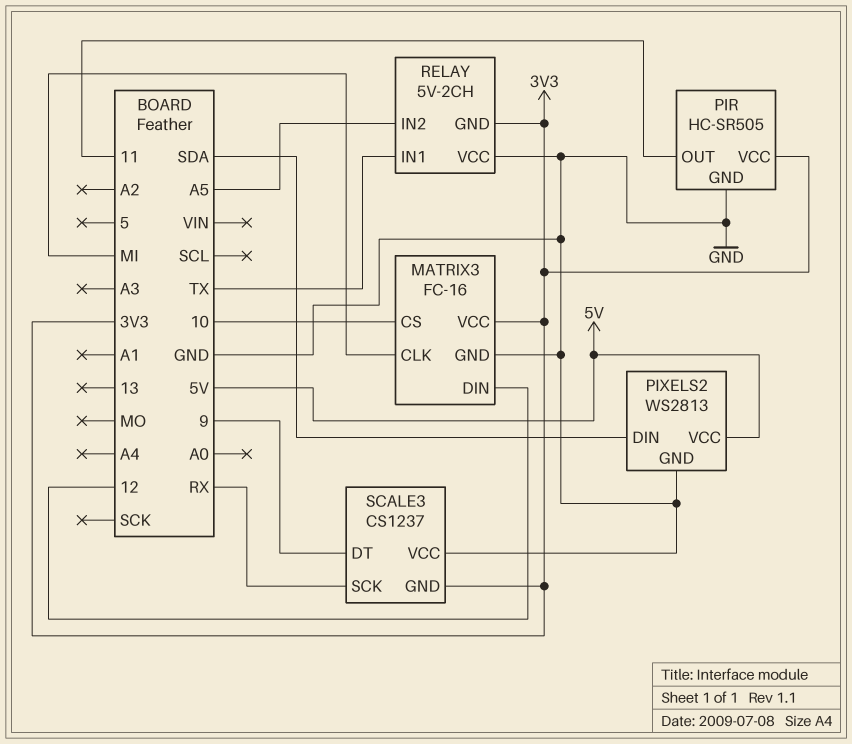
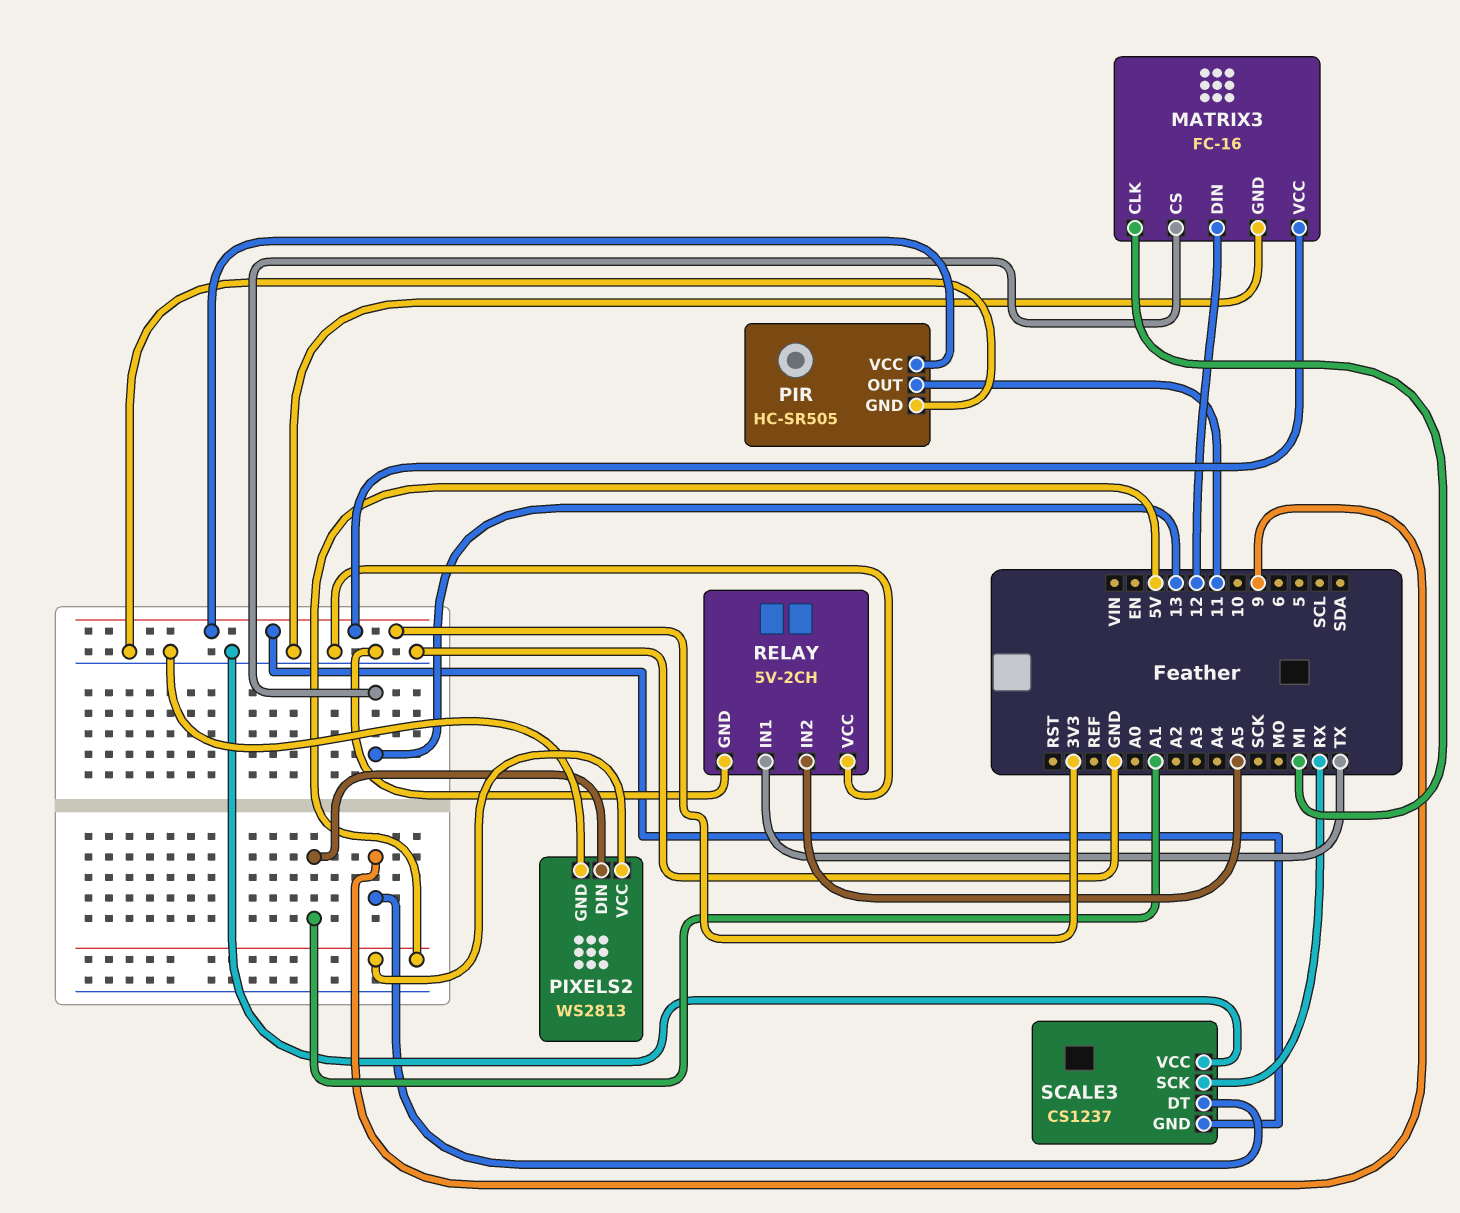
MATRIX3 pin CS: 10 -> 13
PIXELS2 pin DIN: SDA -> A1
RELAY pin GND: 3V3 -> GND

